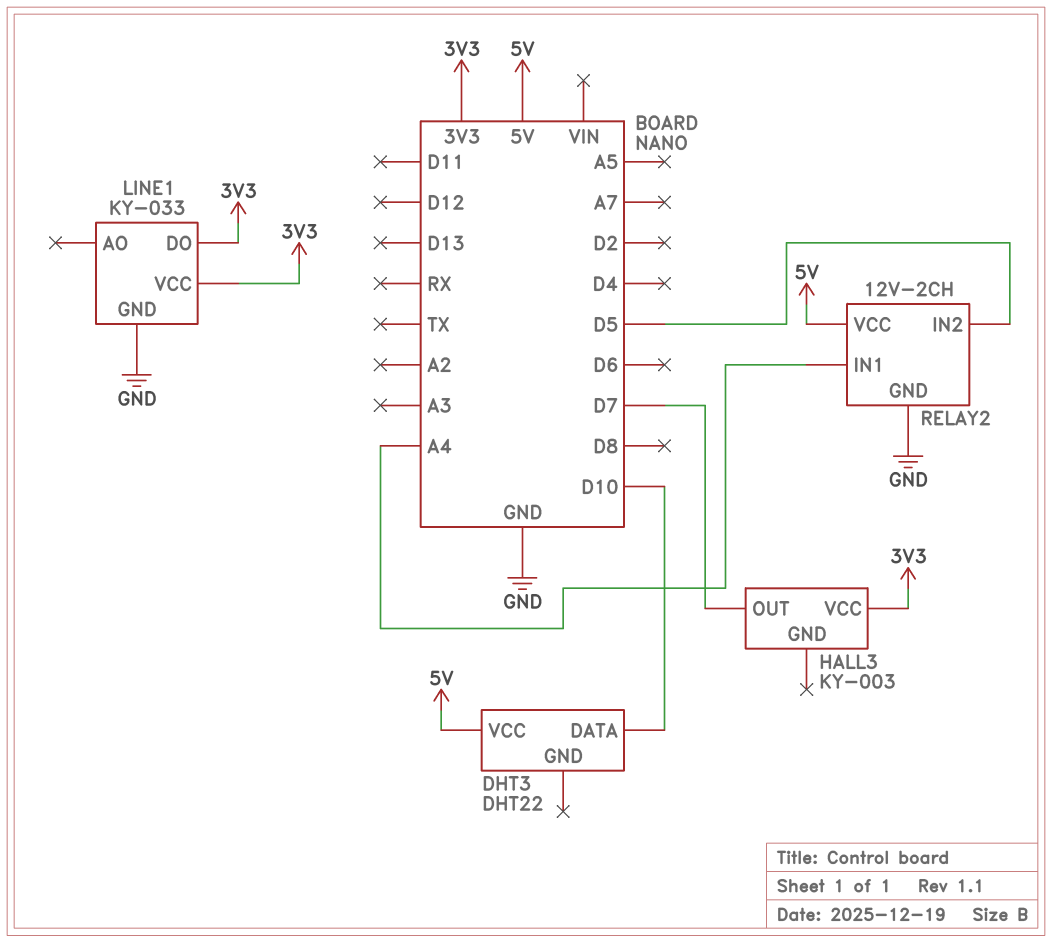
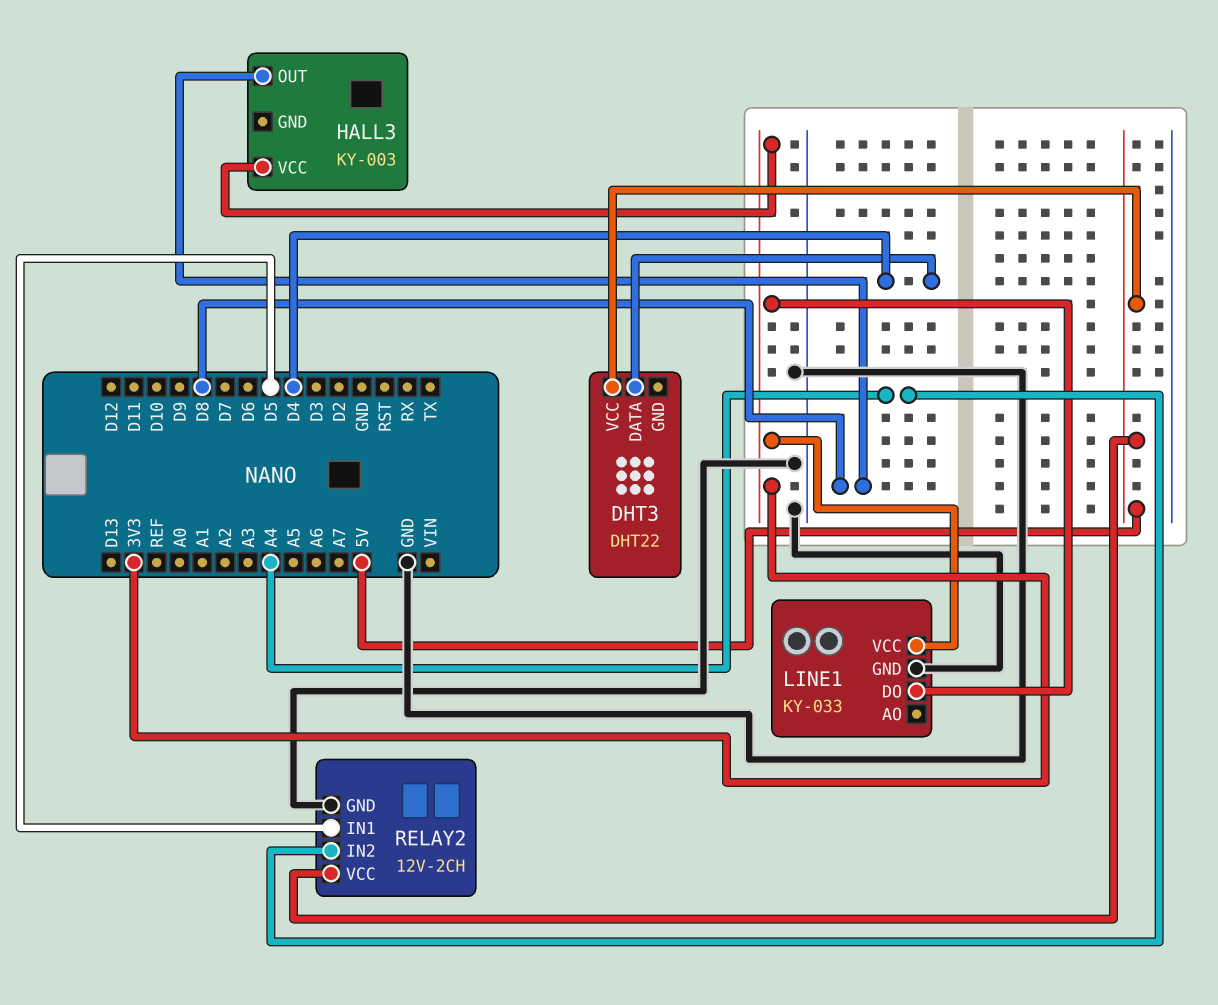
DHT3 pin DATA: D10 -> D4
HALL3 pin OUT: D7 -> D8
RELAY2 pin IN1: A4 -> D5
RELAY2 pin IN2: D5 -> A4

